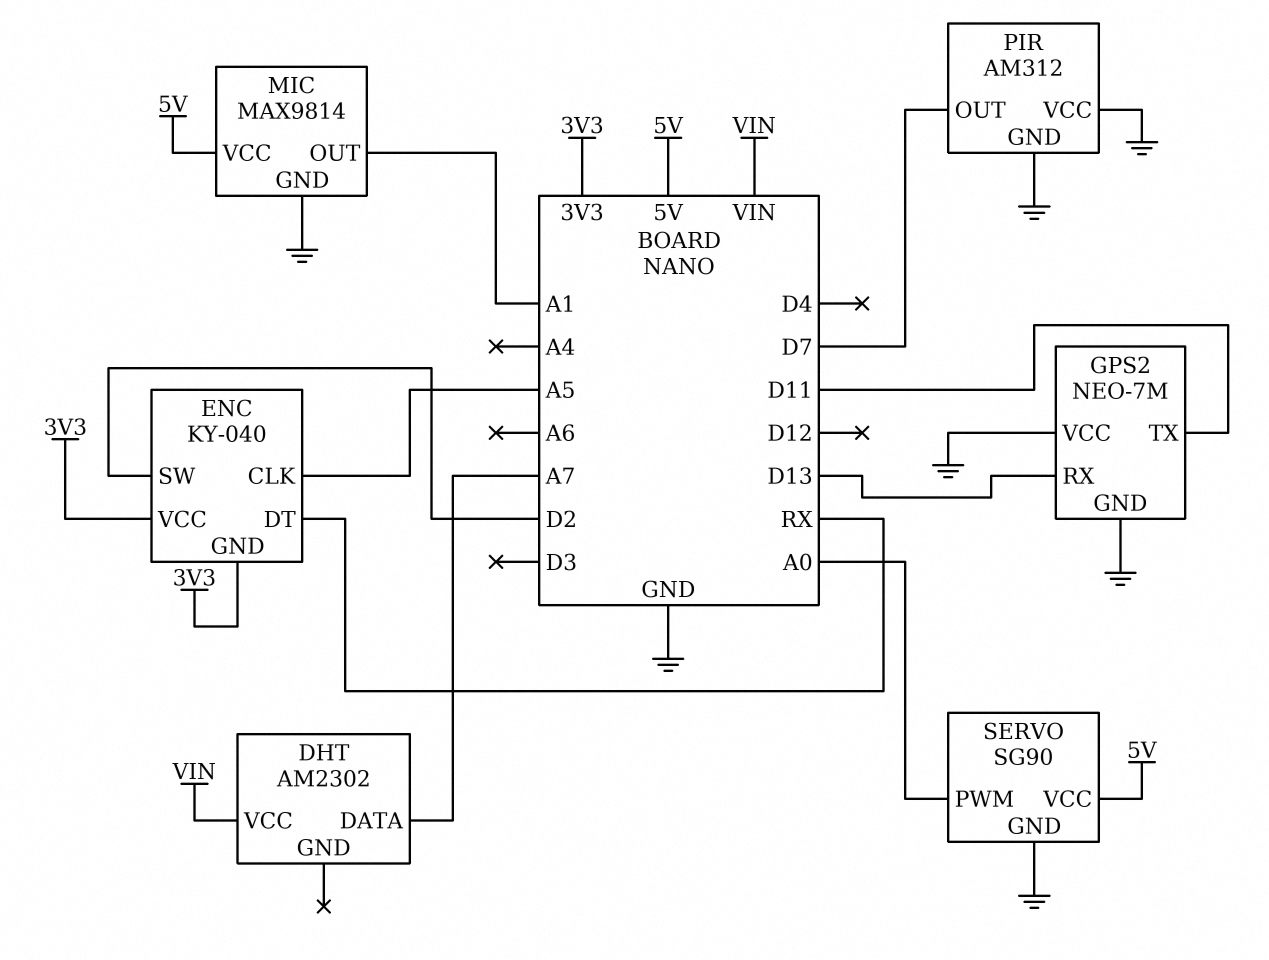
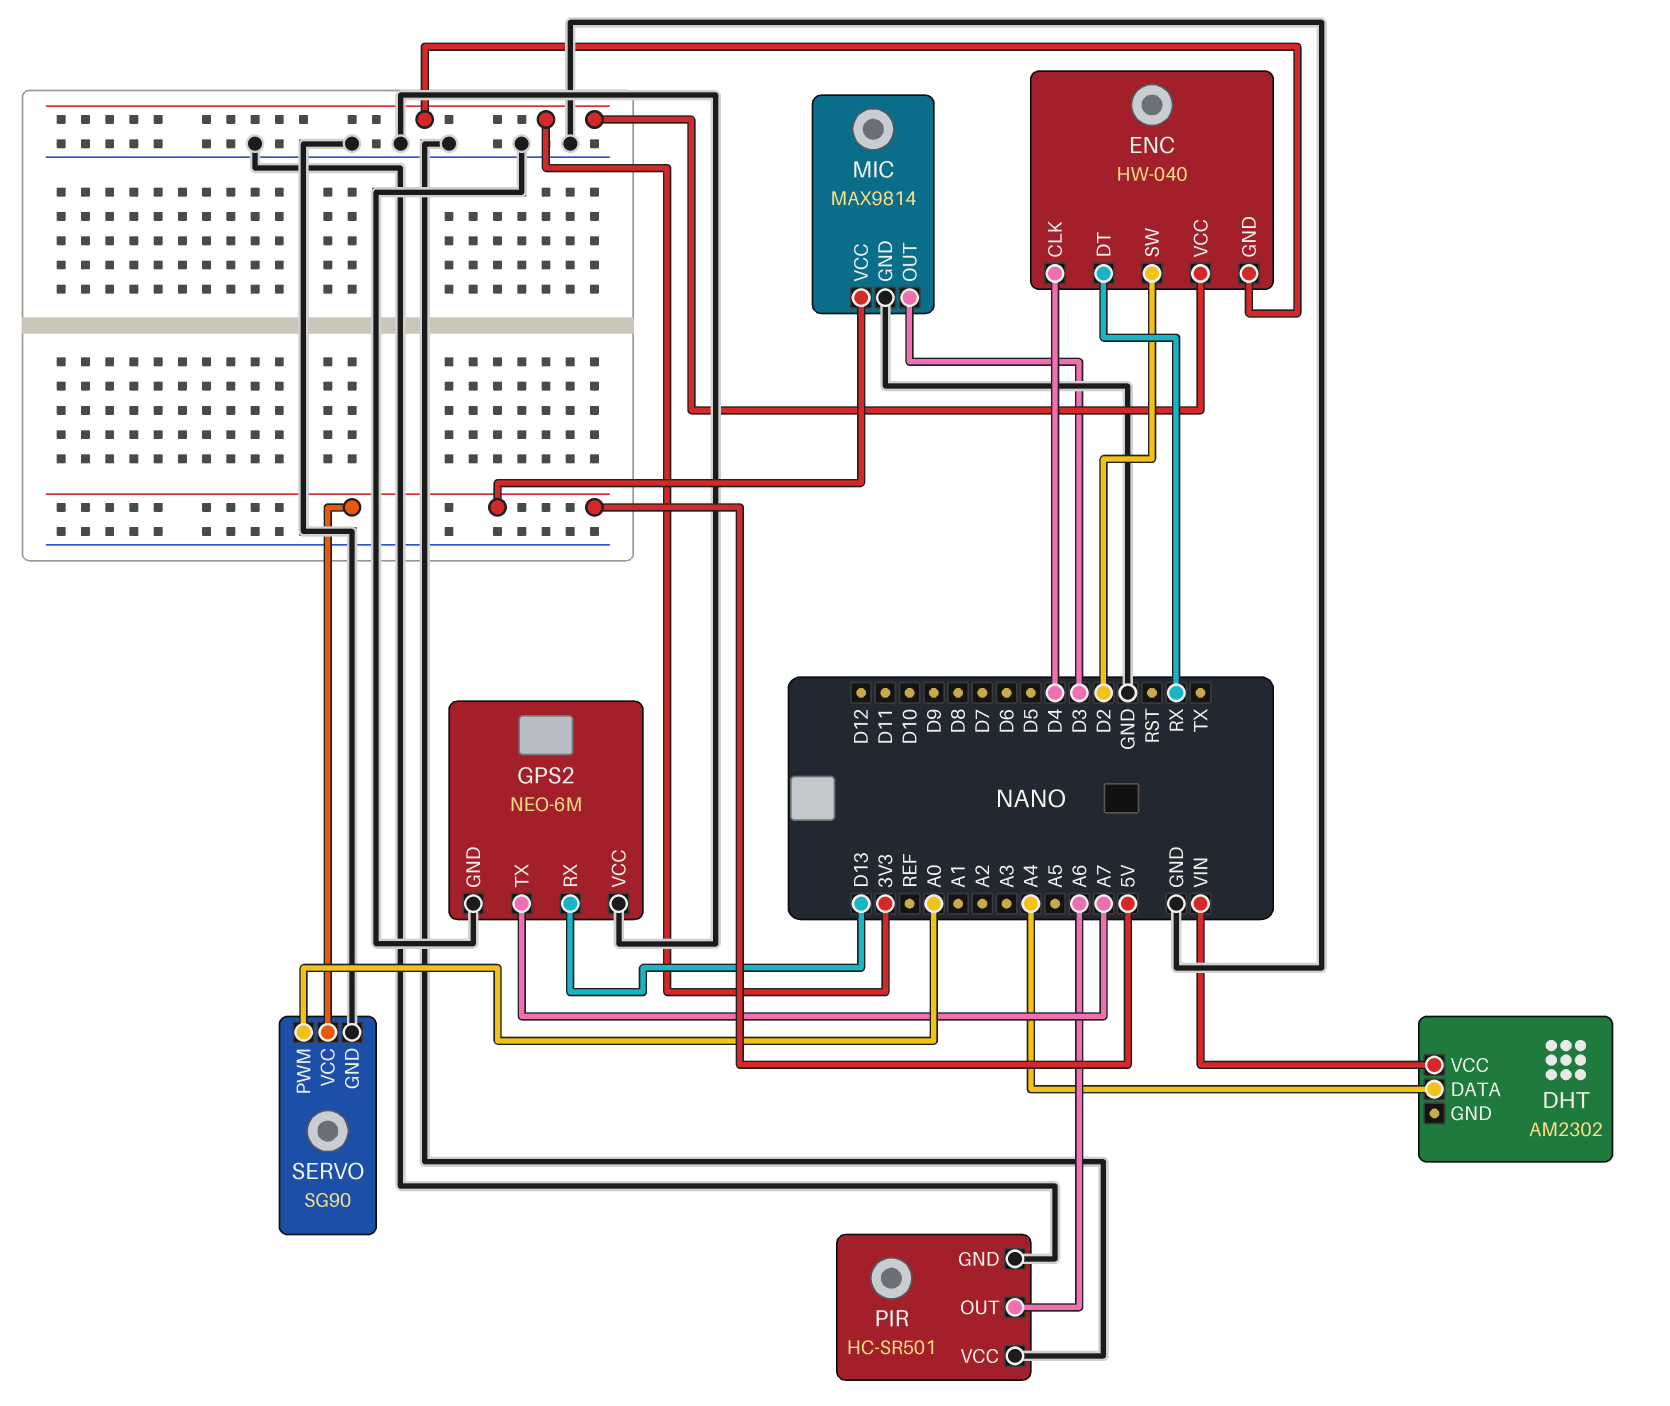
DHT pin DATA: A7 -> A4
ENC: KY-040 -> HW-040
ENC pin CLK: A5 -> D4
GPS2: NEO-7M -> NEO-6M
GPS2 pin TX: D11 -> A7
MIC pin OUT: A1 -> D3
PIR: AM312 -> HC-SR501
PIR pin OUT: D7 -> A6

